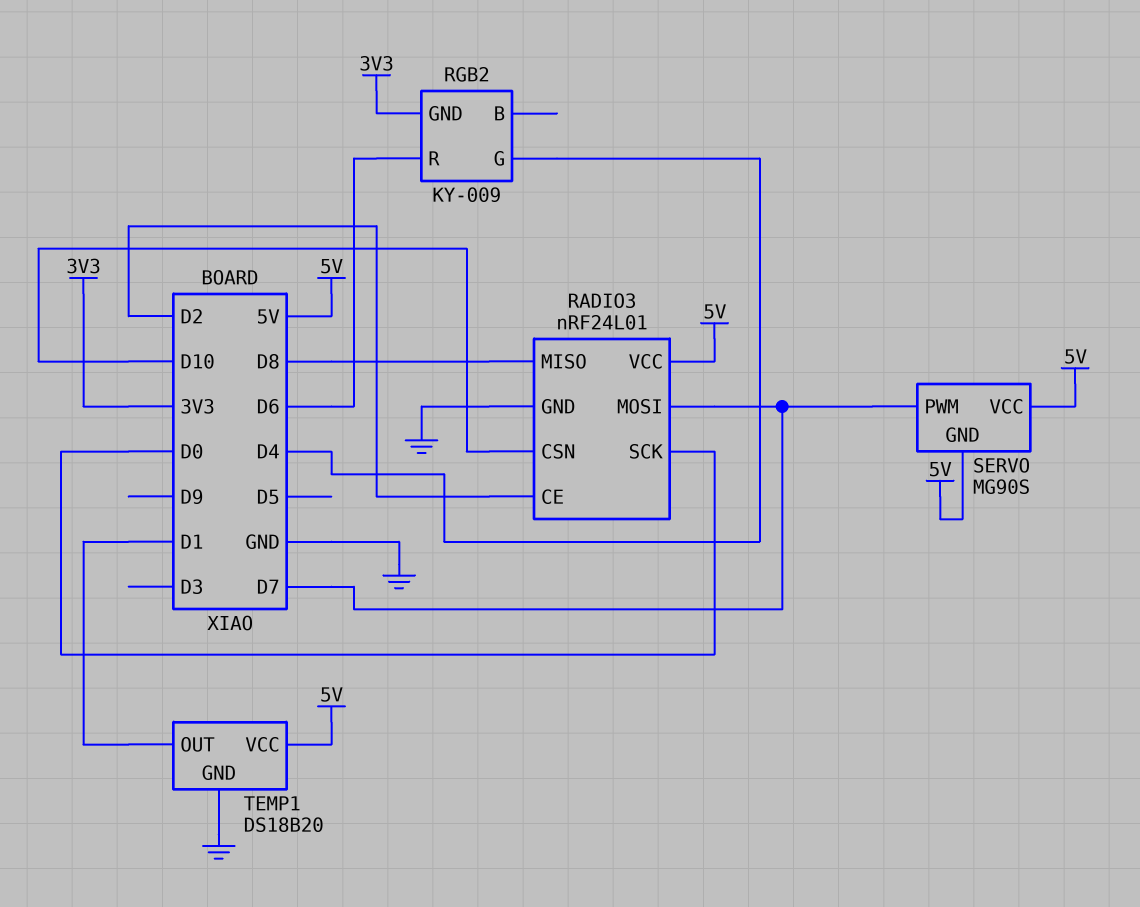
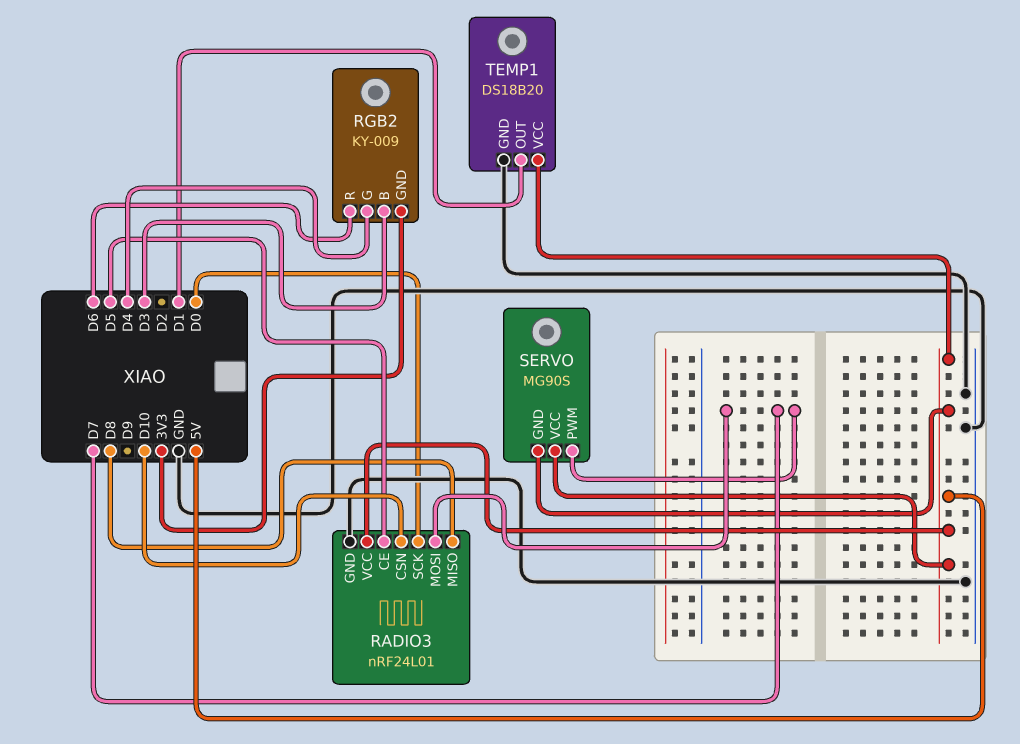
RADIO3 pin CE: D2 -> D5
RGB2 pin B: none -> D3

